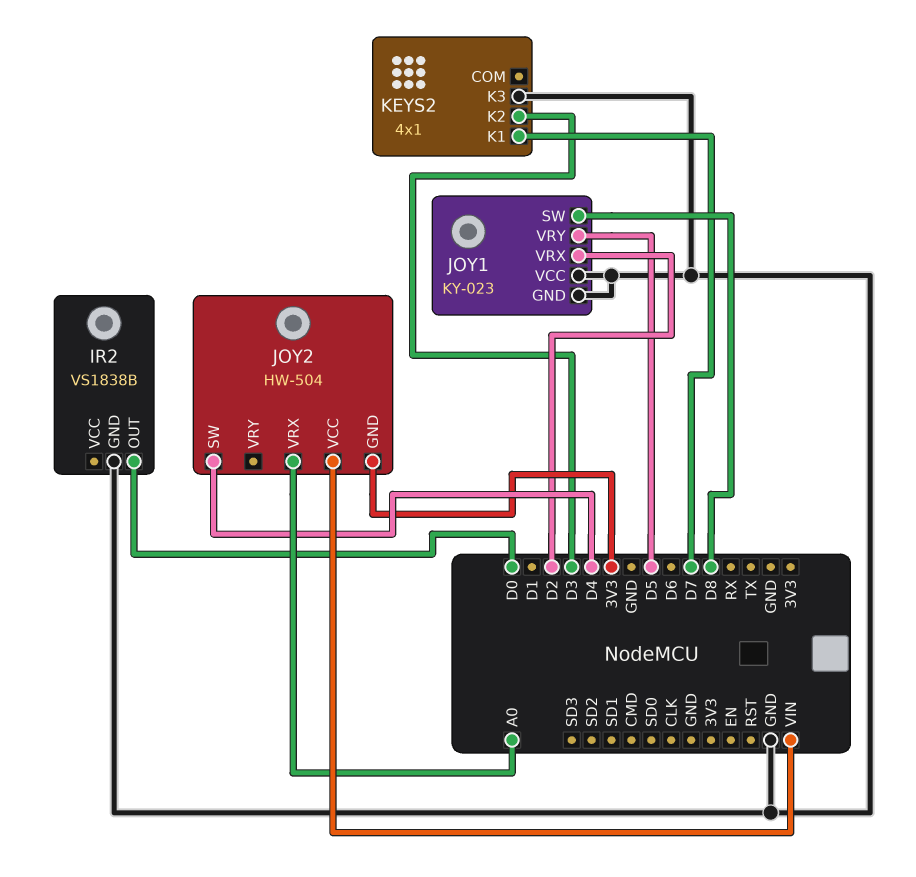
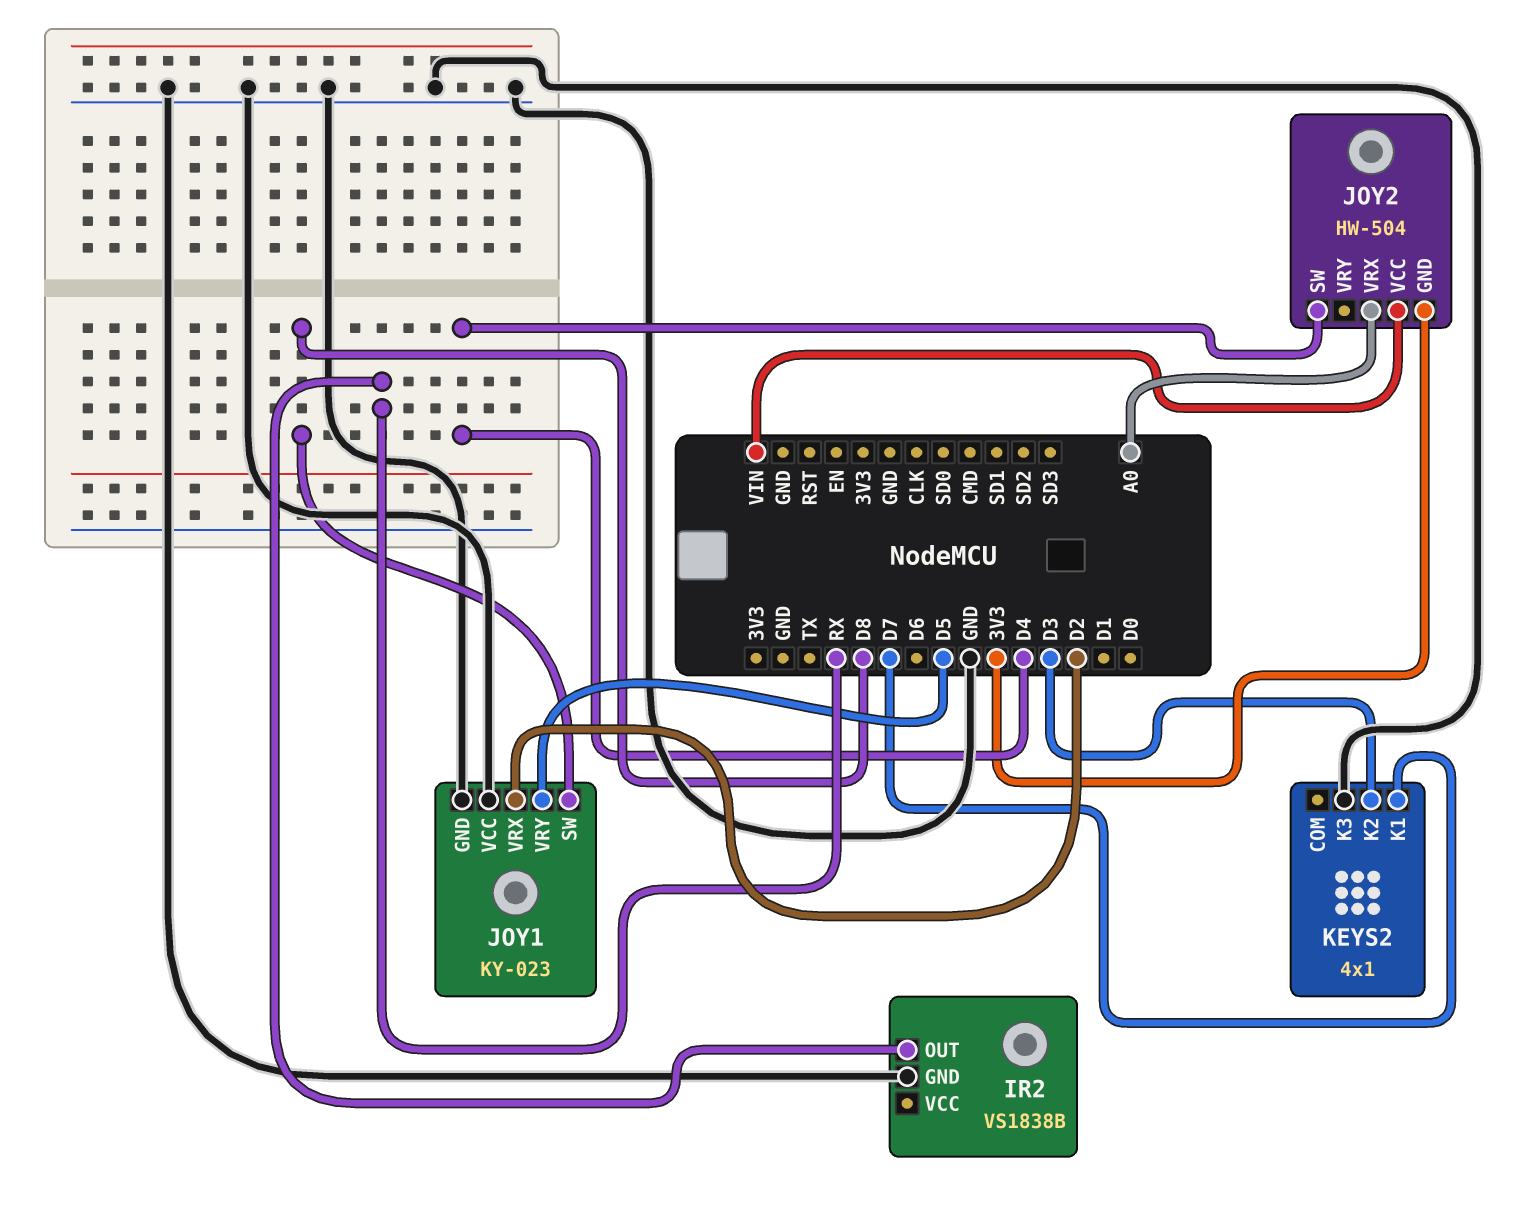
IR2 pin OUT: D0 -> RX

